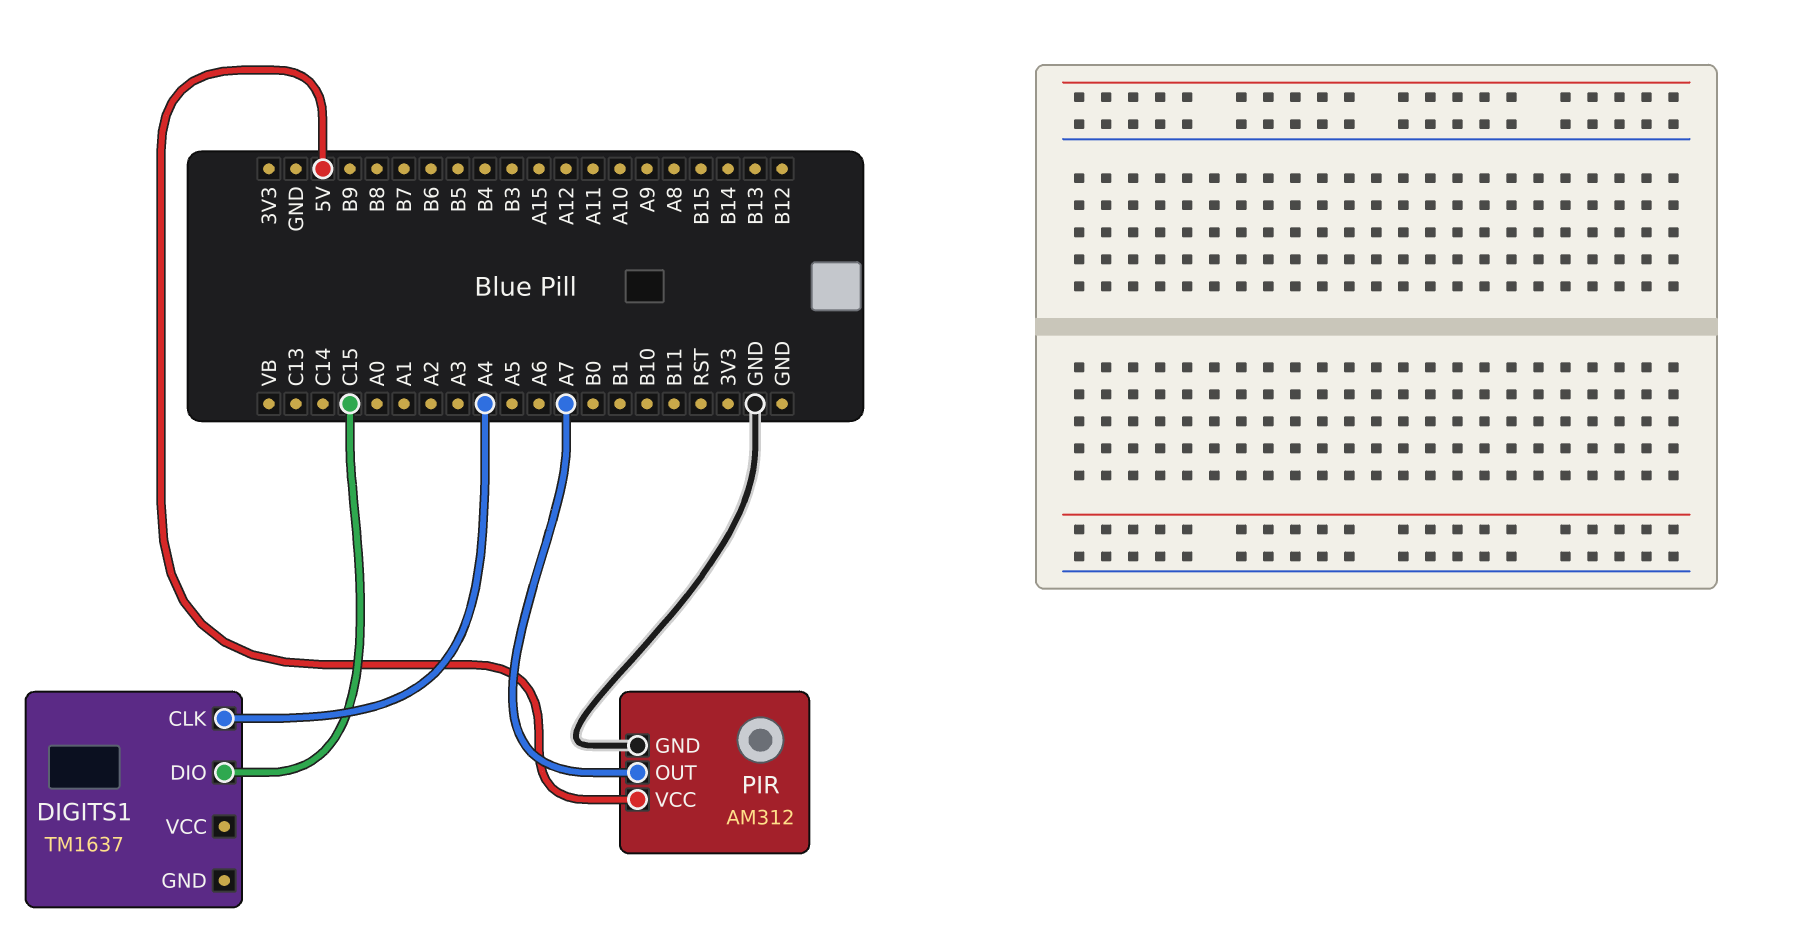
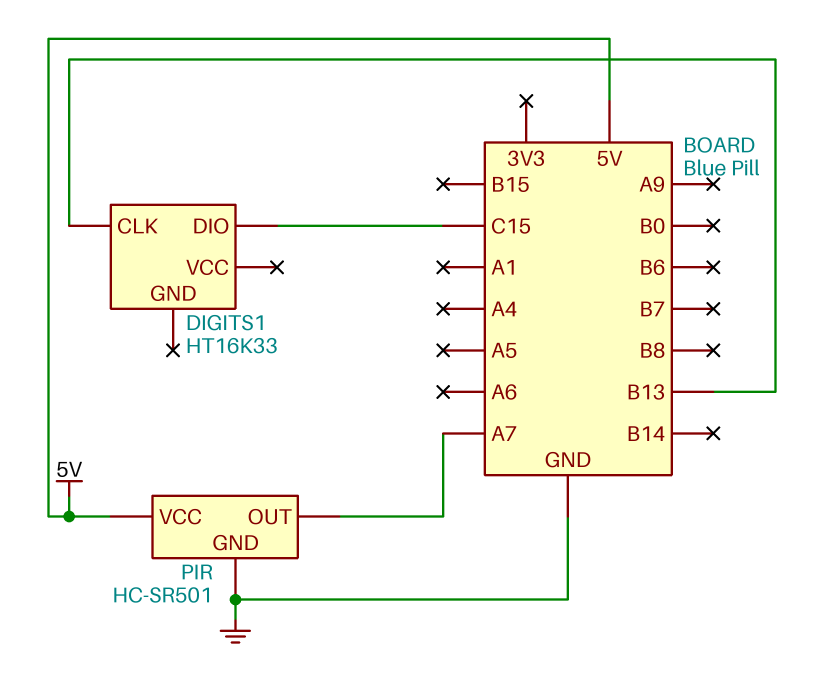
DIGITS1: TM1637 -> HT16K33
DIGITS1 pin CLK: A4 -> B13
PIR: AM312 -> HC-SR501

